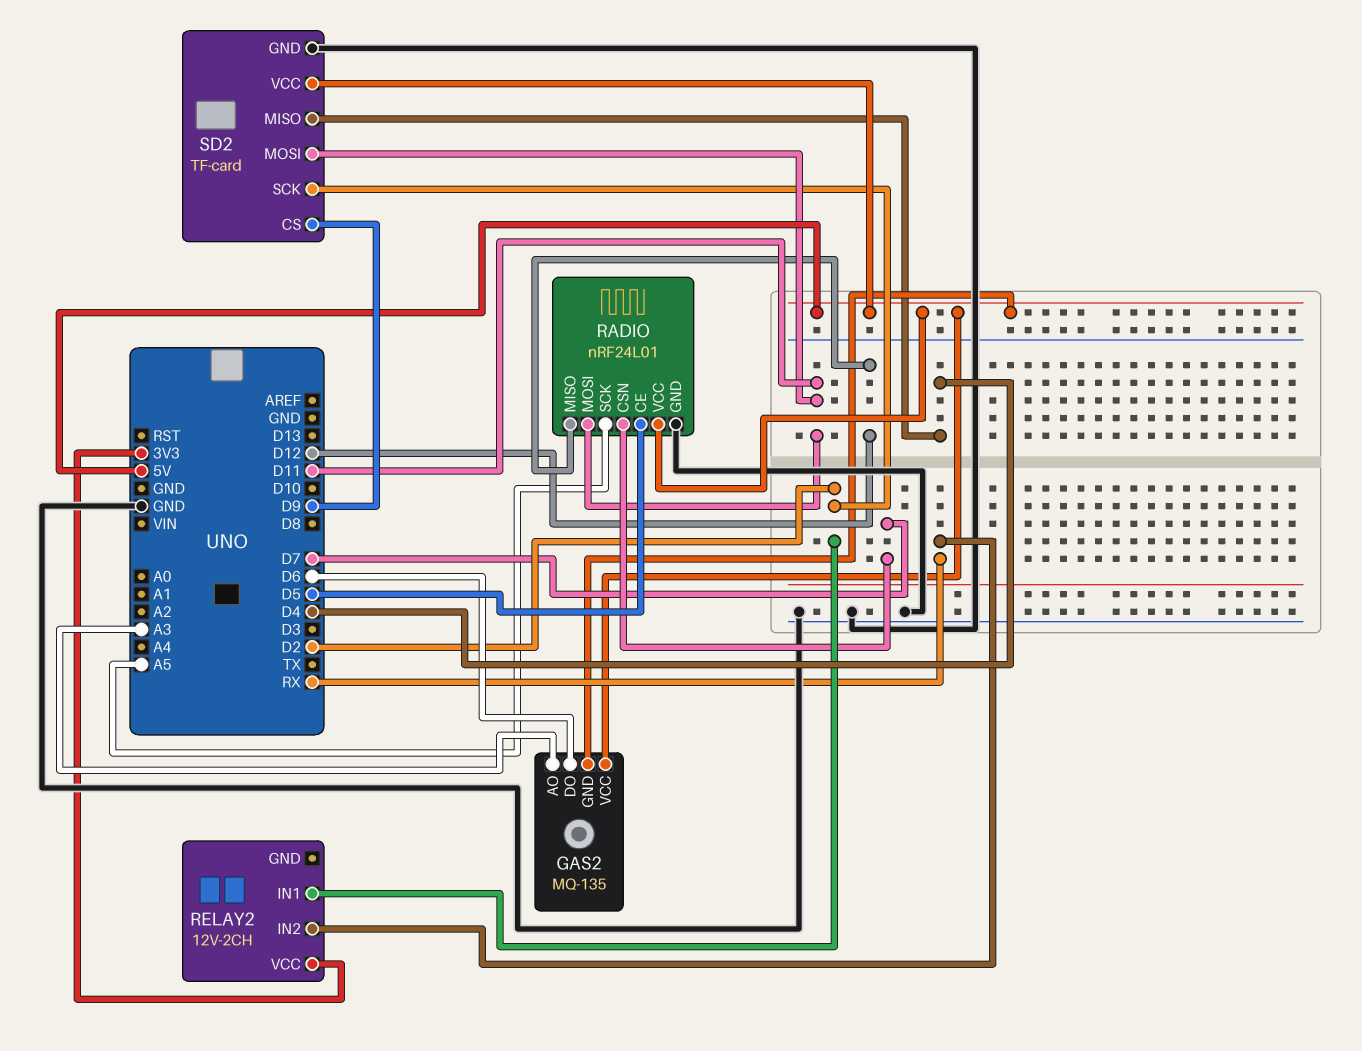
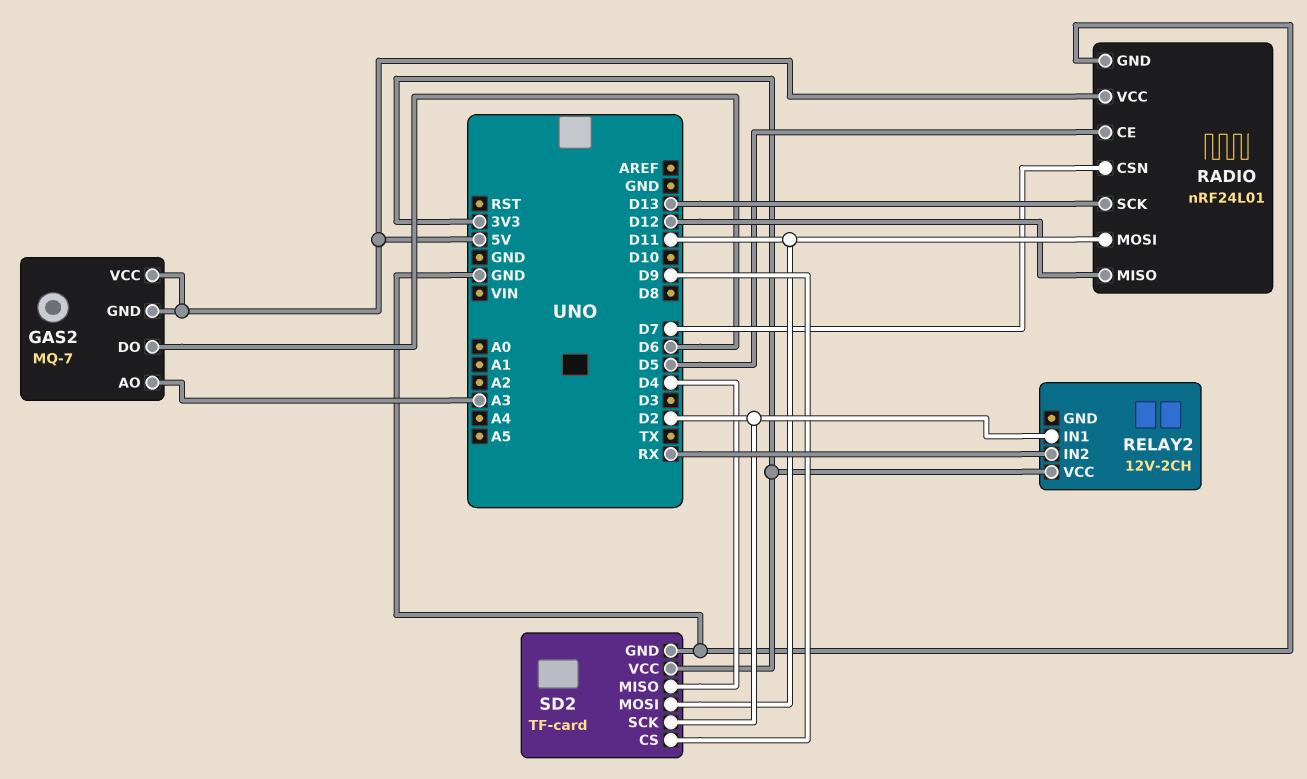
GAS2: MQ-135 -> MQ-7
RADIO pin SCK: A5 -> D13
SD2 pin VCC: 5V -> 3V3

